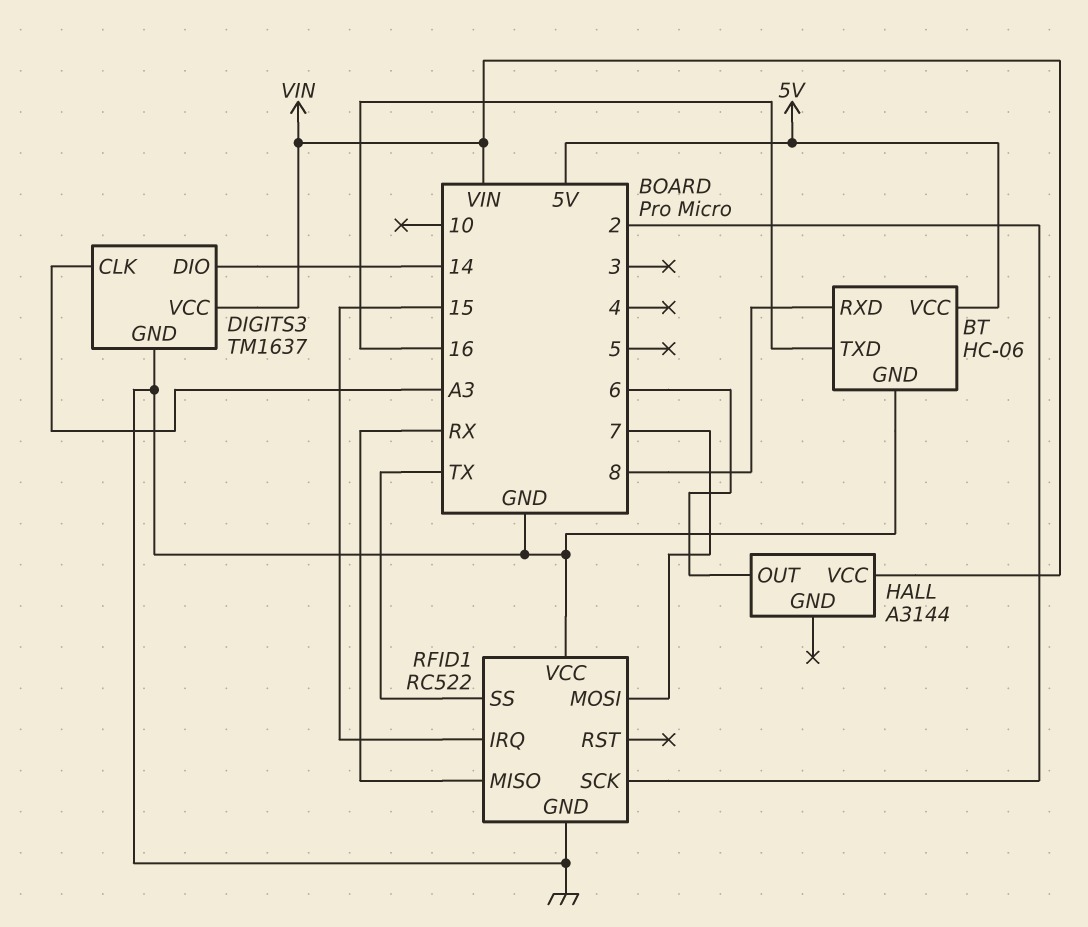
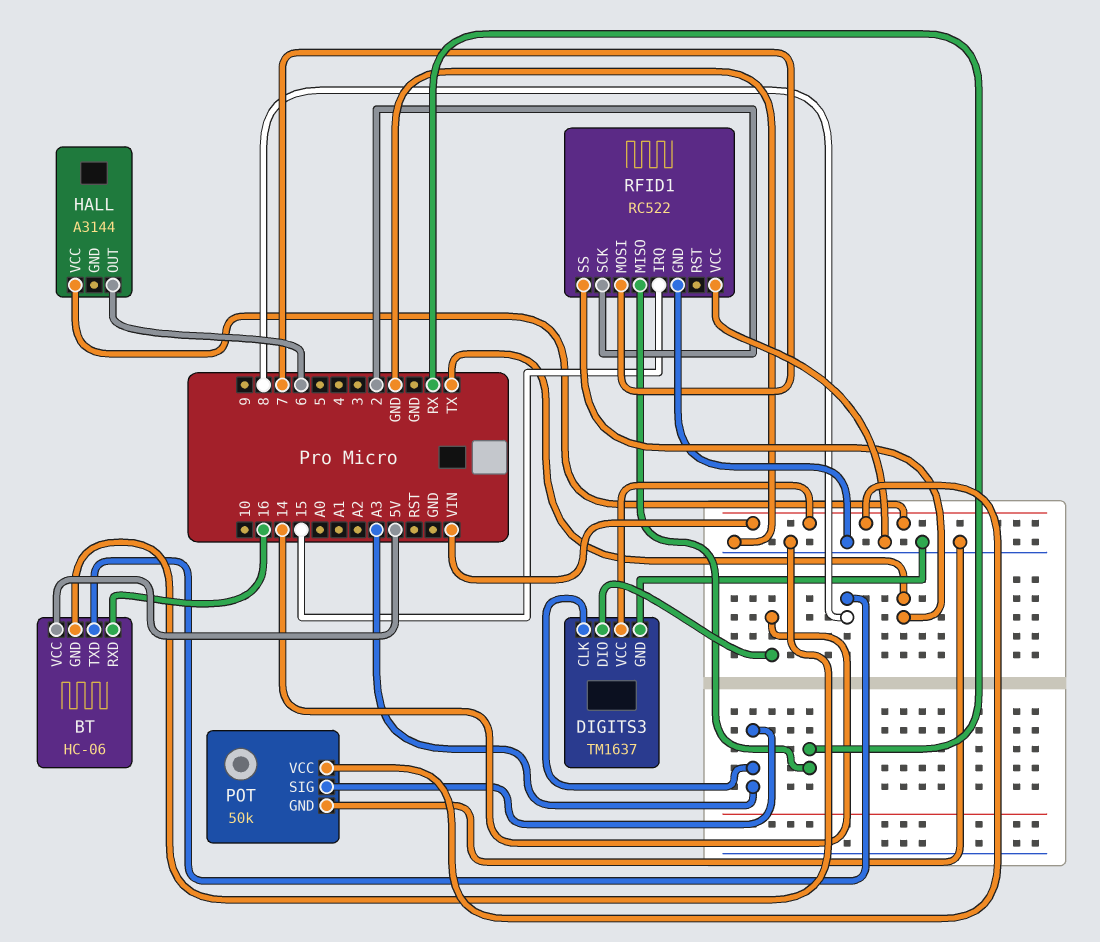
BT pin RXD: 8 -> 16
BT pin TXD: 16 -> 8
POT: none -> 50k
POT pin GND: none -> GND
POT pin SIG: none -> A3
POT pin VCC: none -> VIN

